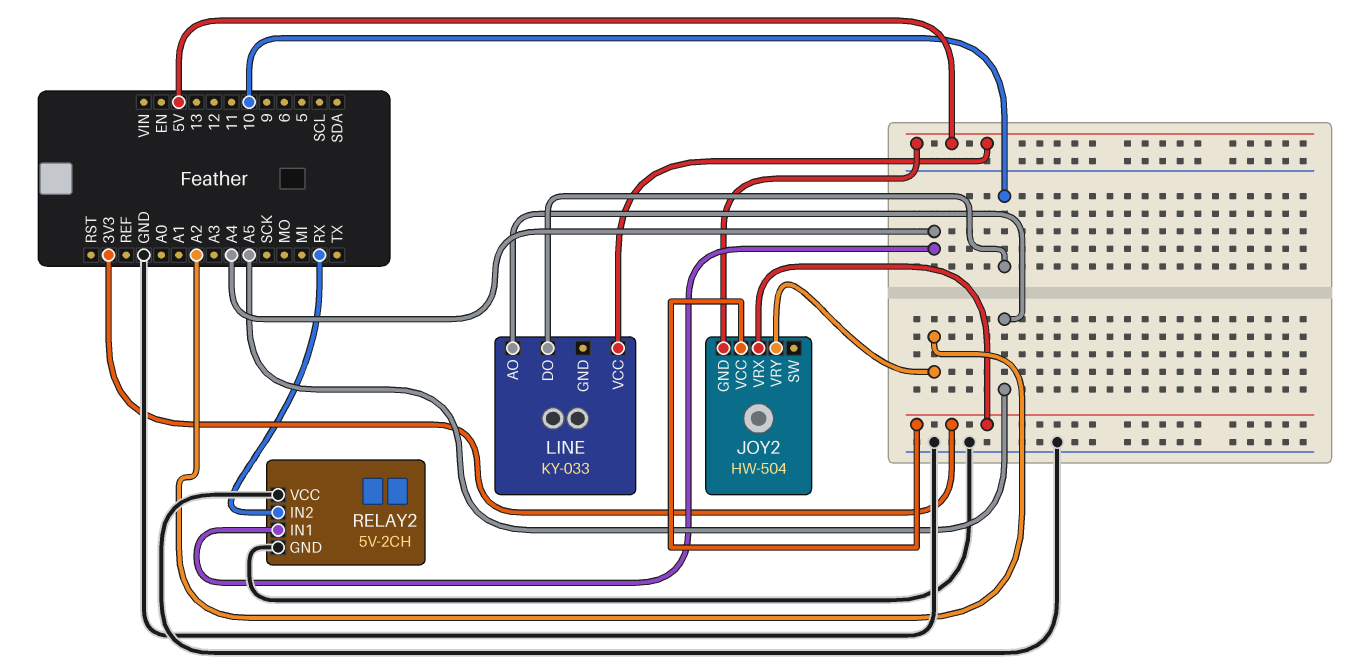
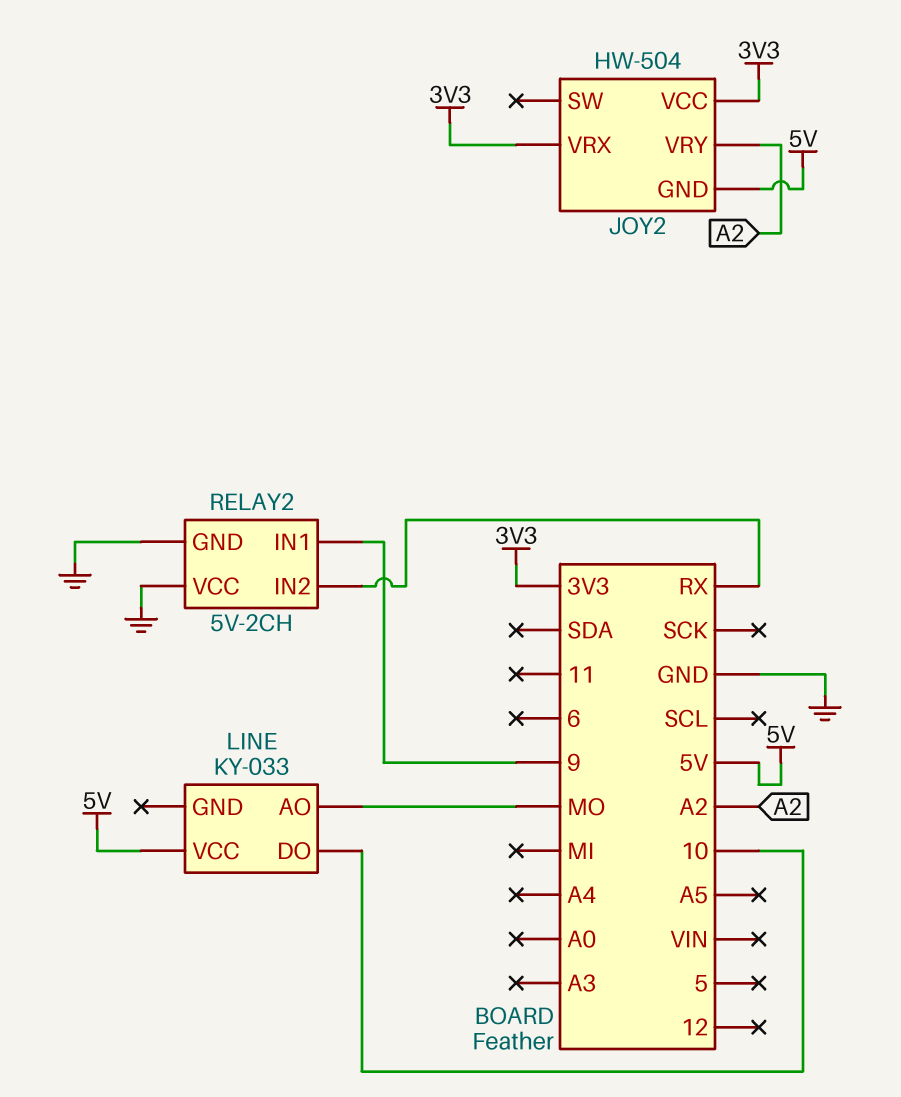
LINE pin AO: A5 -> MO
RELAY2 pin IN1: A4 -> 9

